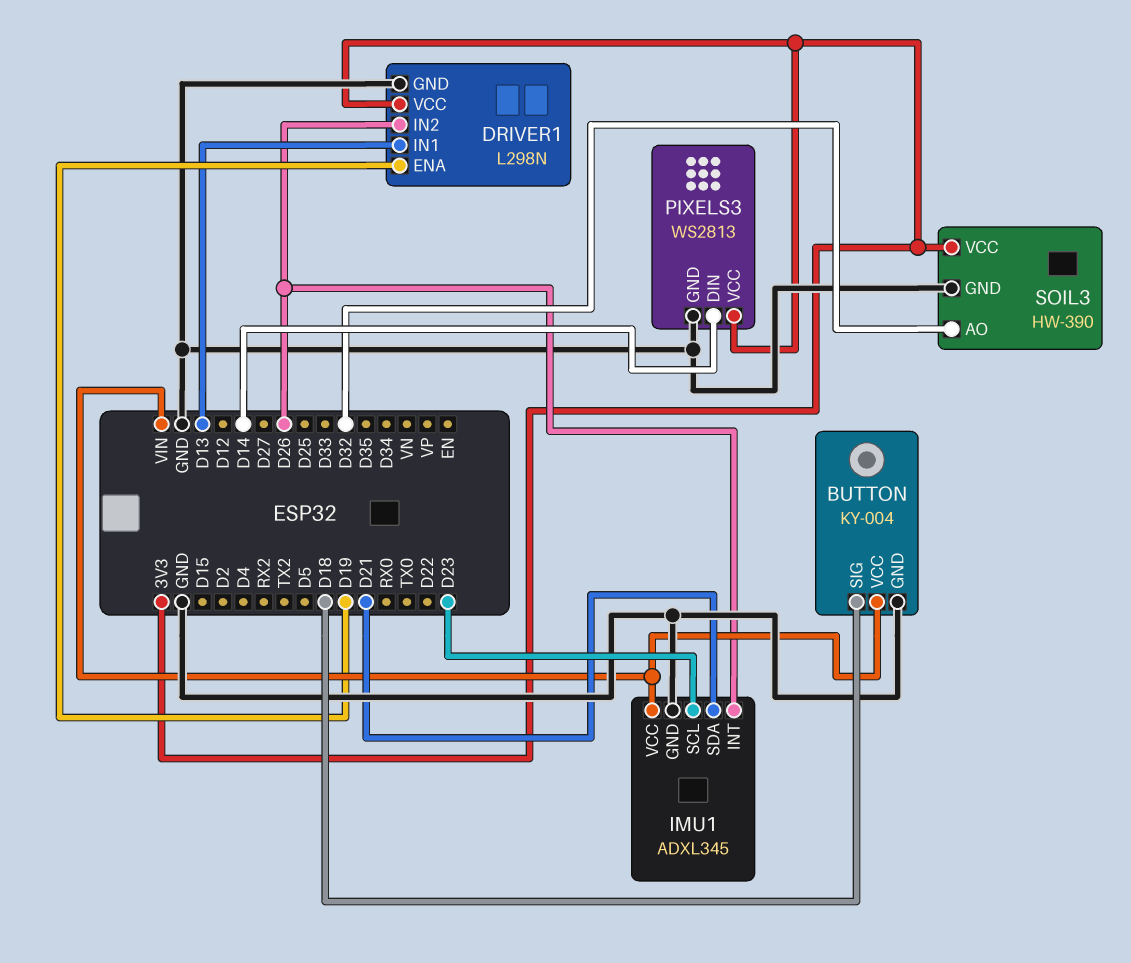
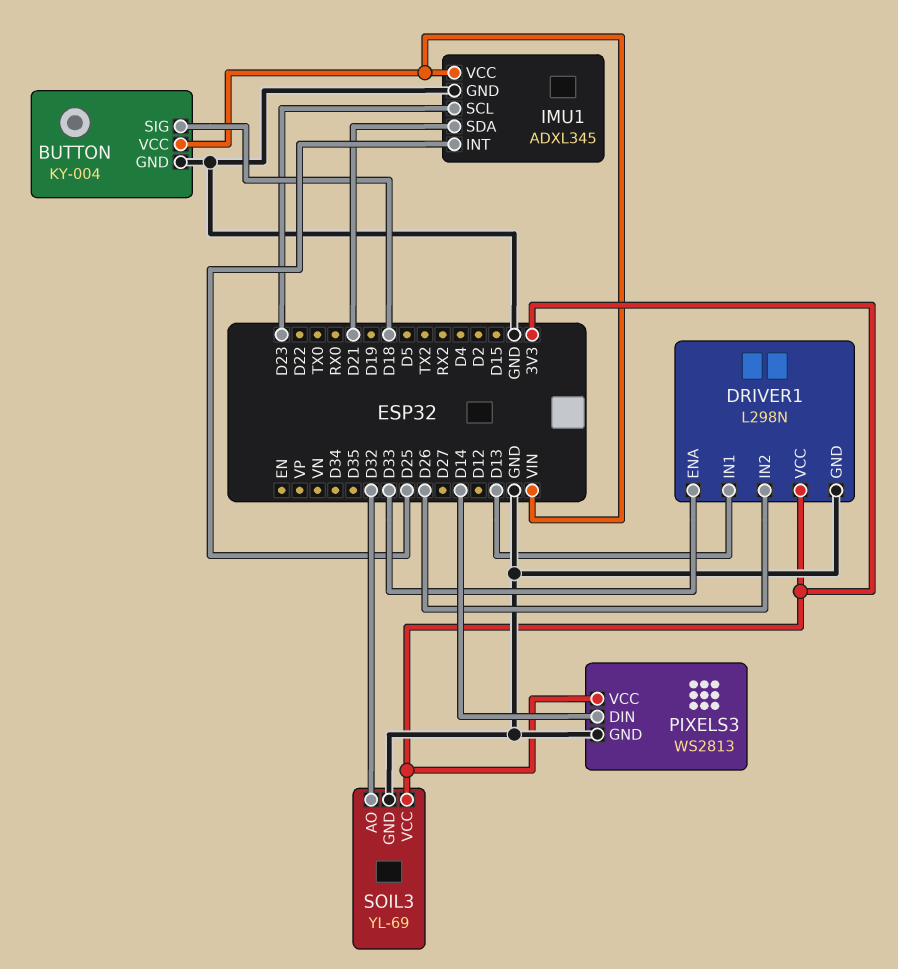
DRIVER1 pin ENA: D19 -> D33
IMU1 pin INT: D26 -> D25
SOIL3: HW-390 -> YL-69

